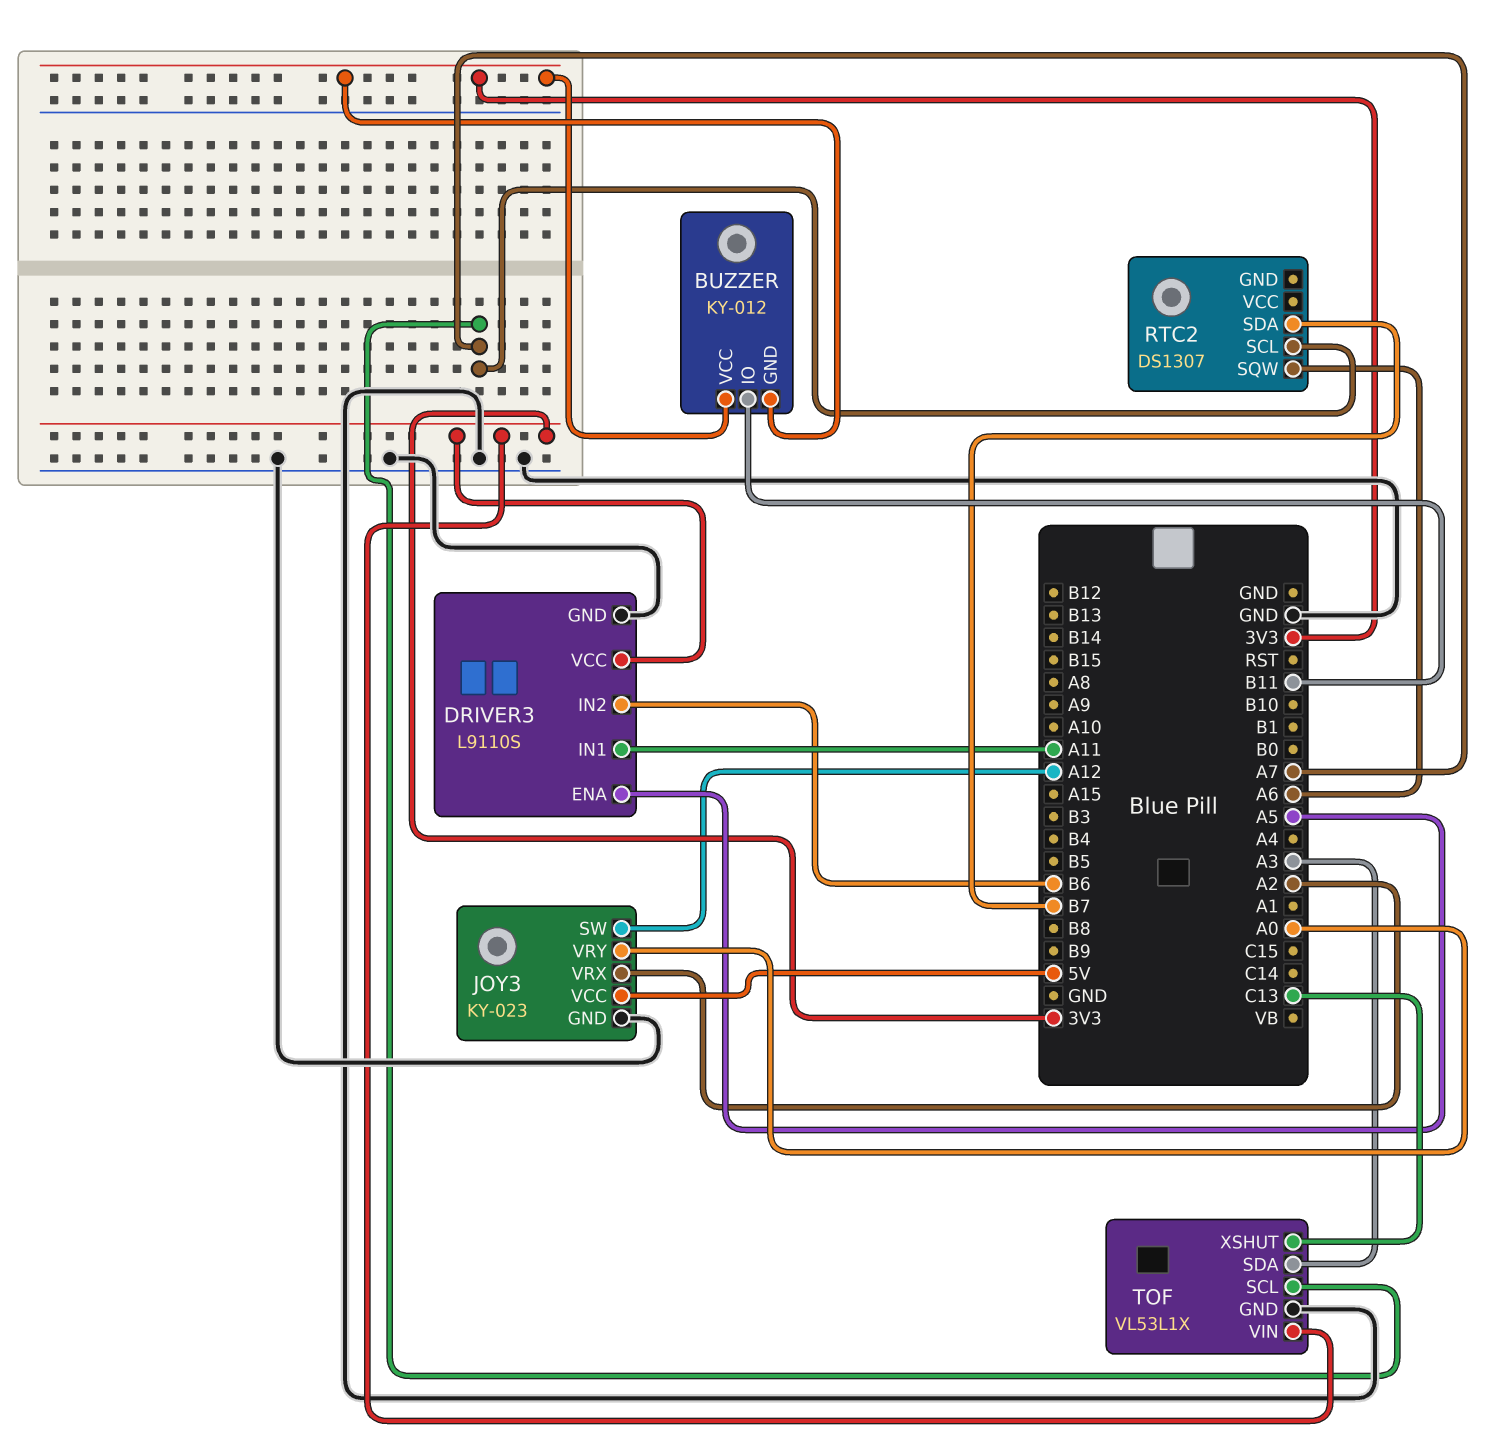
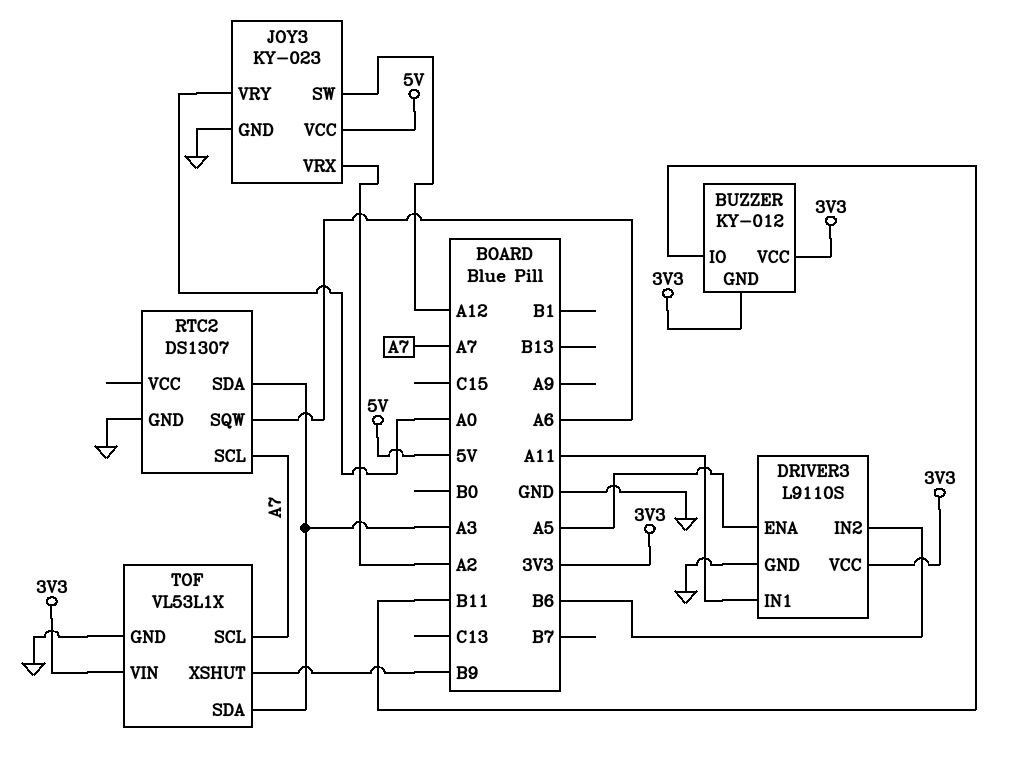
RTC2 pin GND: none -> GND
RTC2 pin SDA: B7 -> A3
TOF pin XSHUT: C13 -> B9

